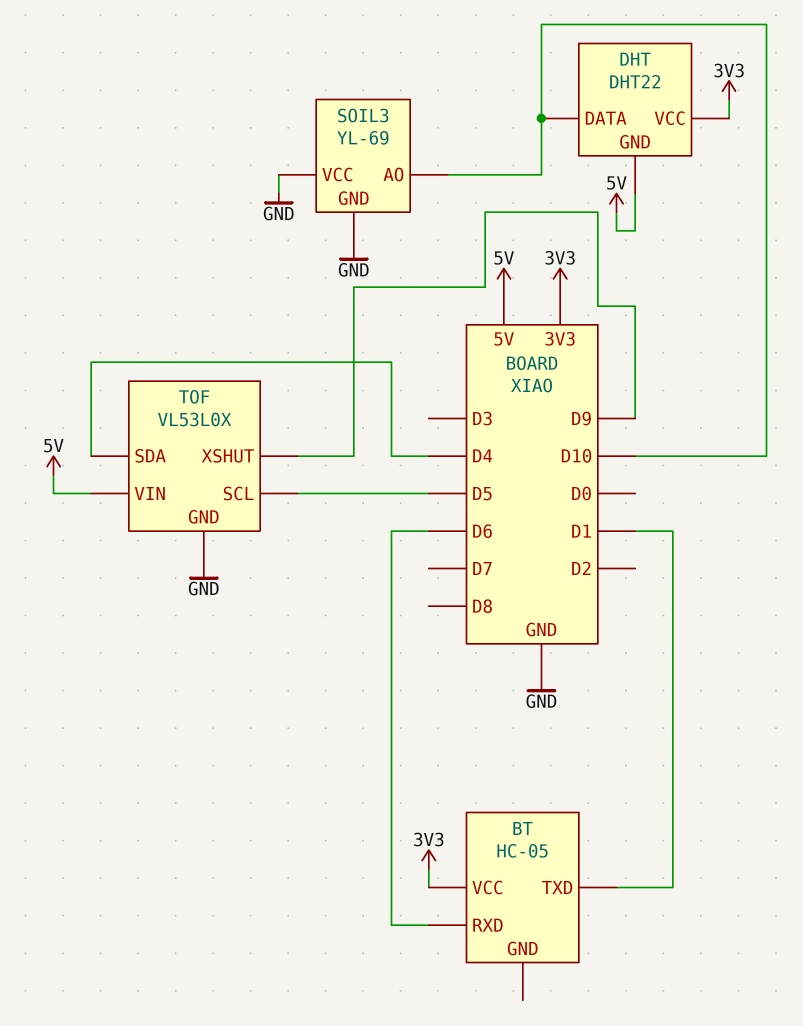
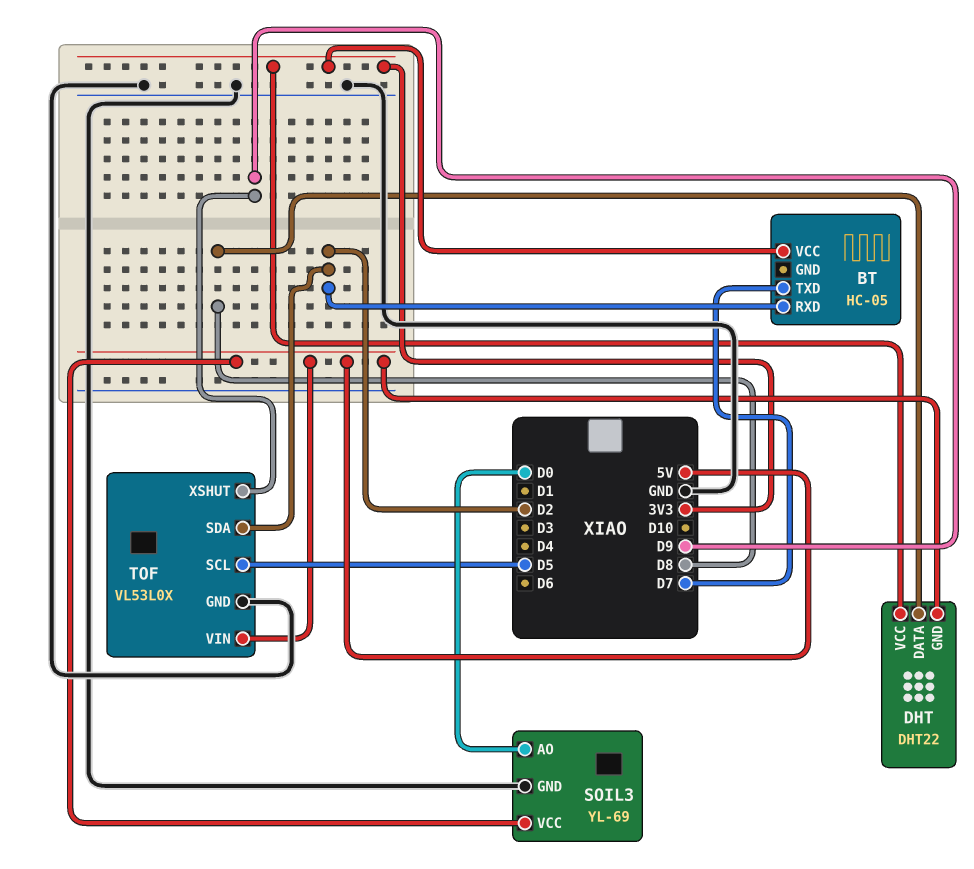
BT pin RXD: D6 -> D2
BT pin TXD: D1 -> D7
DHT pin DATA: D10 -> D8
SOIL3 pin AO: D10 -> D0
SOIL3 pin VCC: GND -> 5V
TOF pin SDA: D4 -> D2

